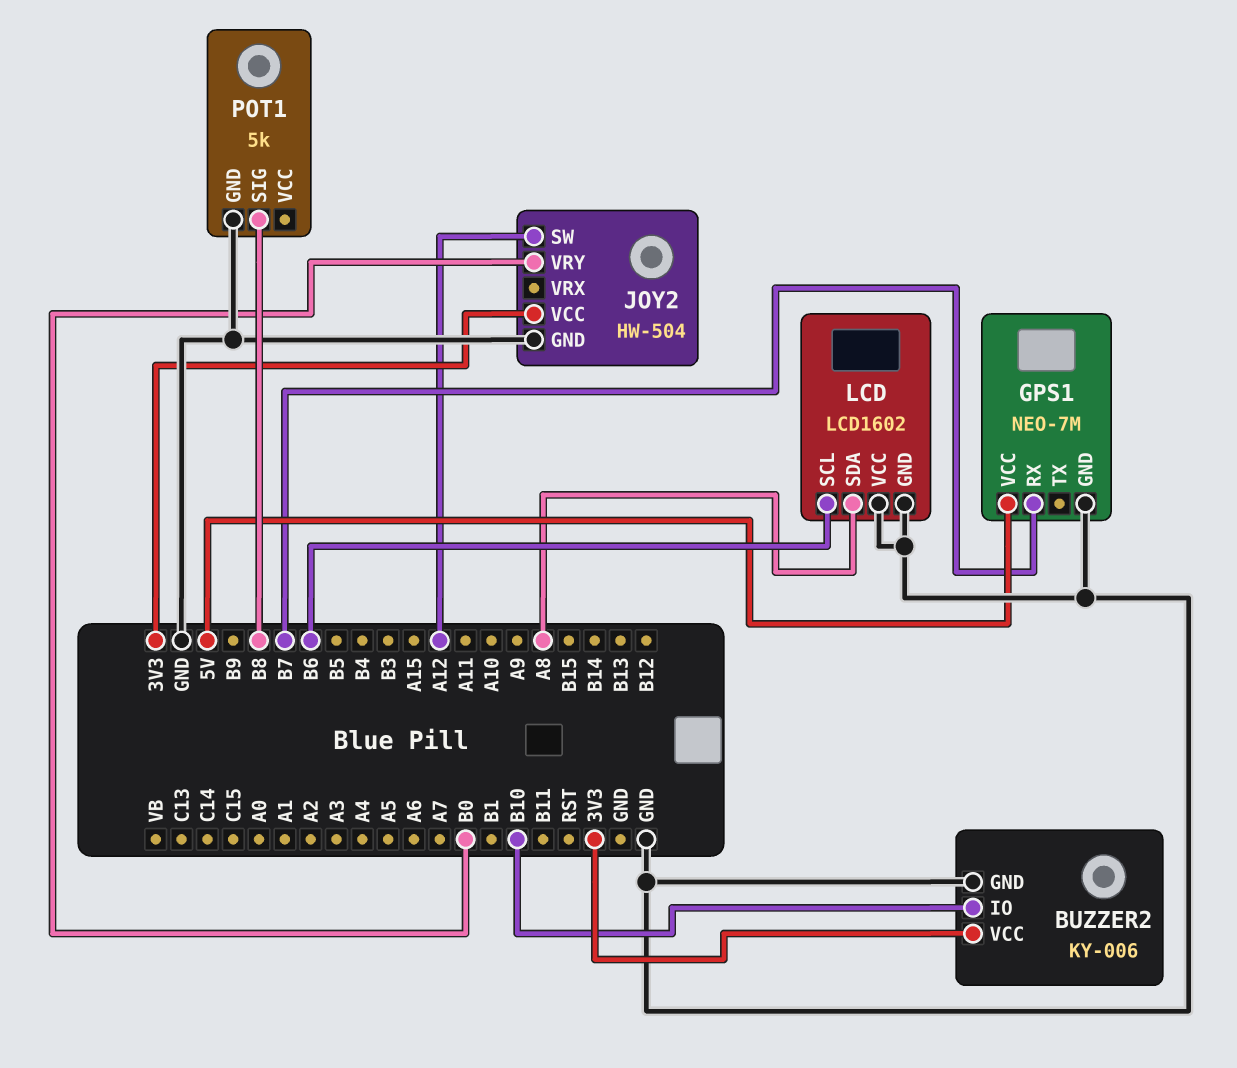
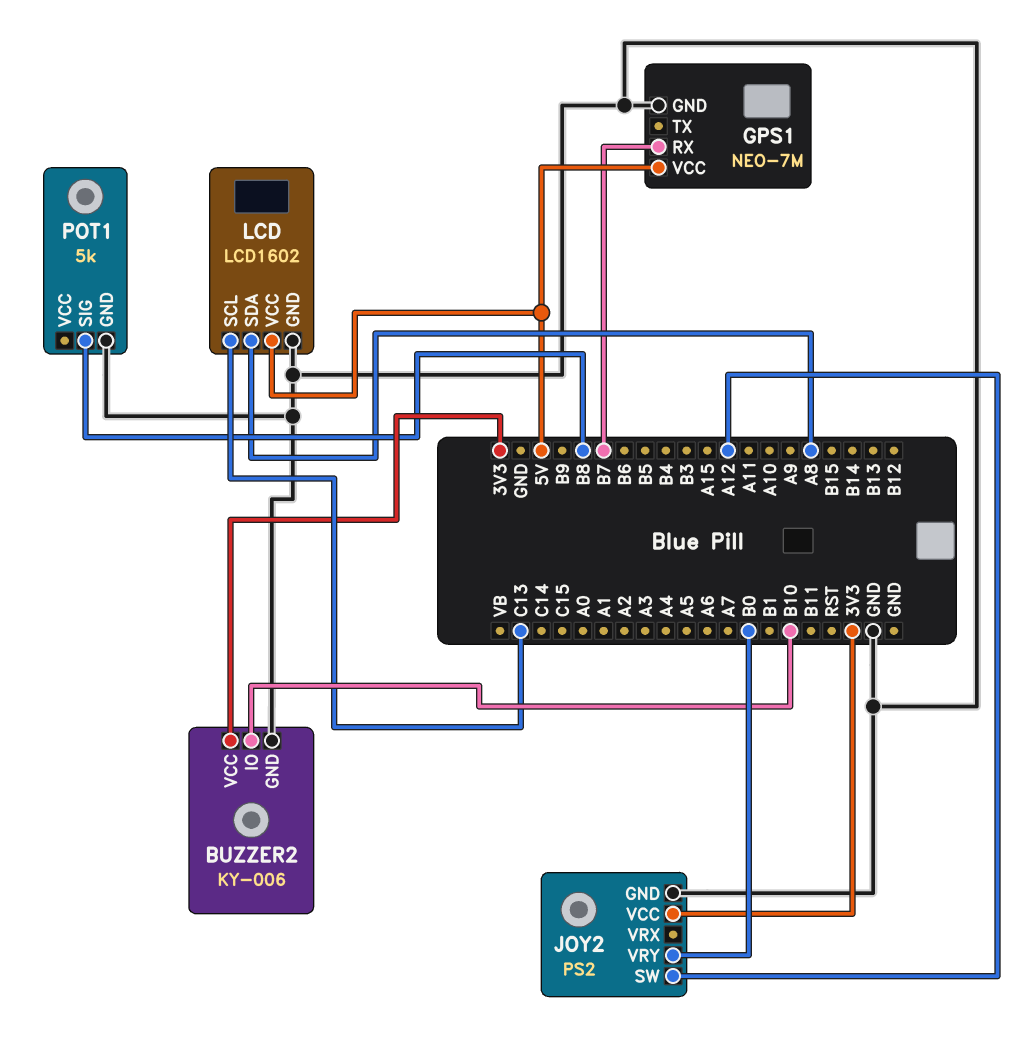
JOY2: HW-504 -> PS2
LCD pin SCL: B6 -> C13
LCD pin VCC: GND -> 5V

